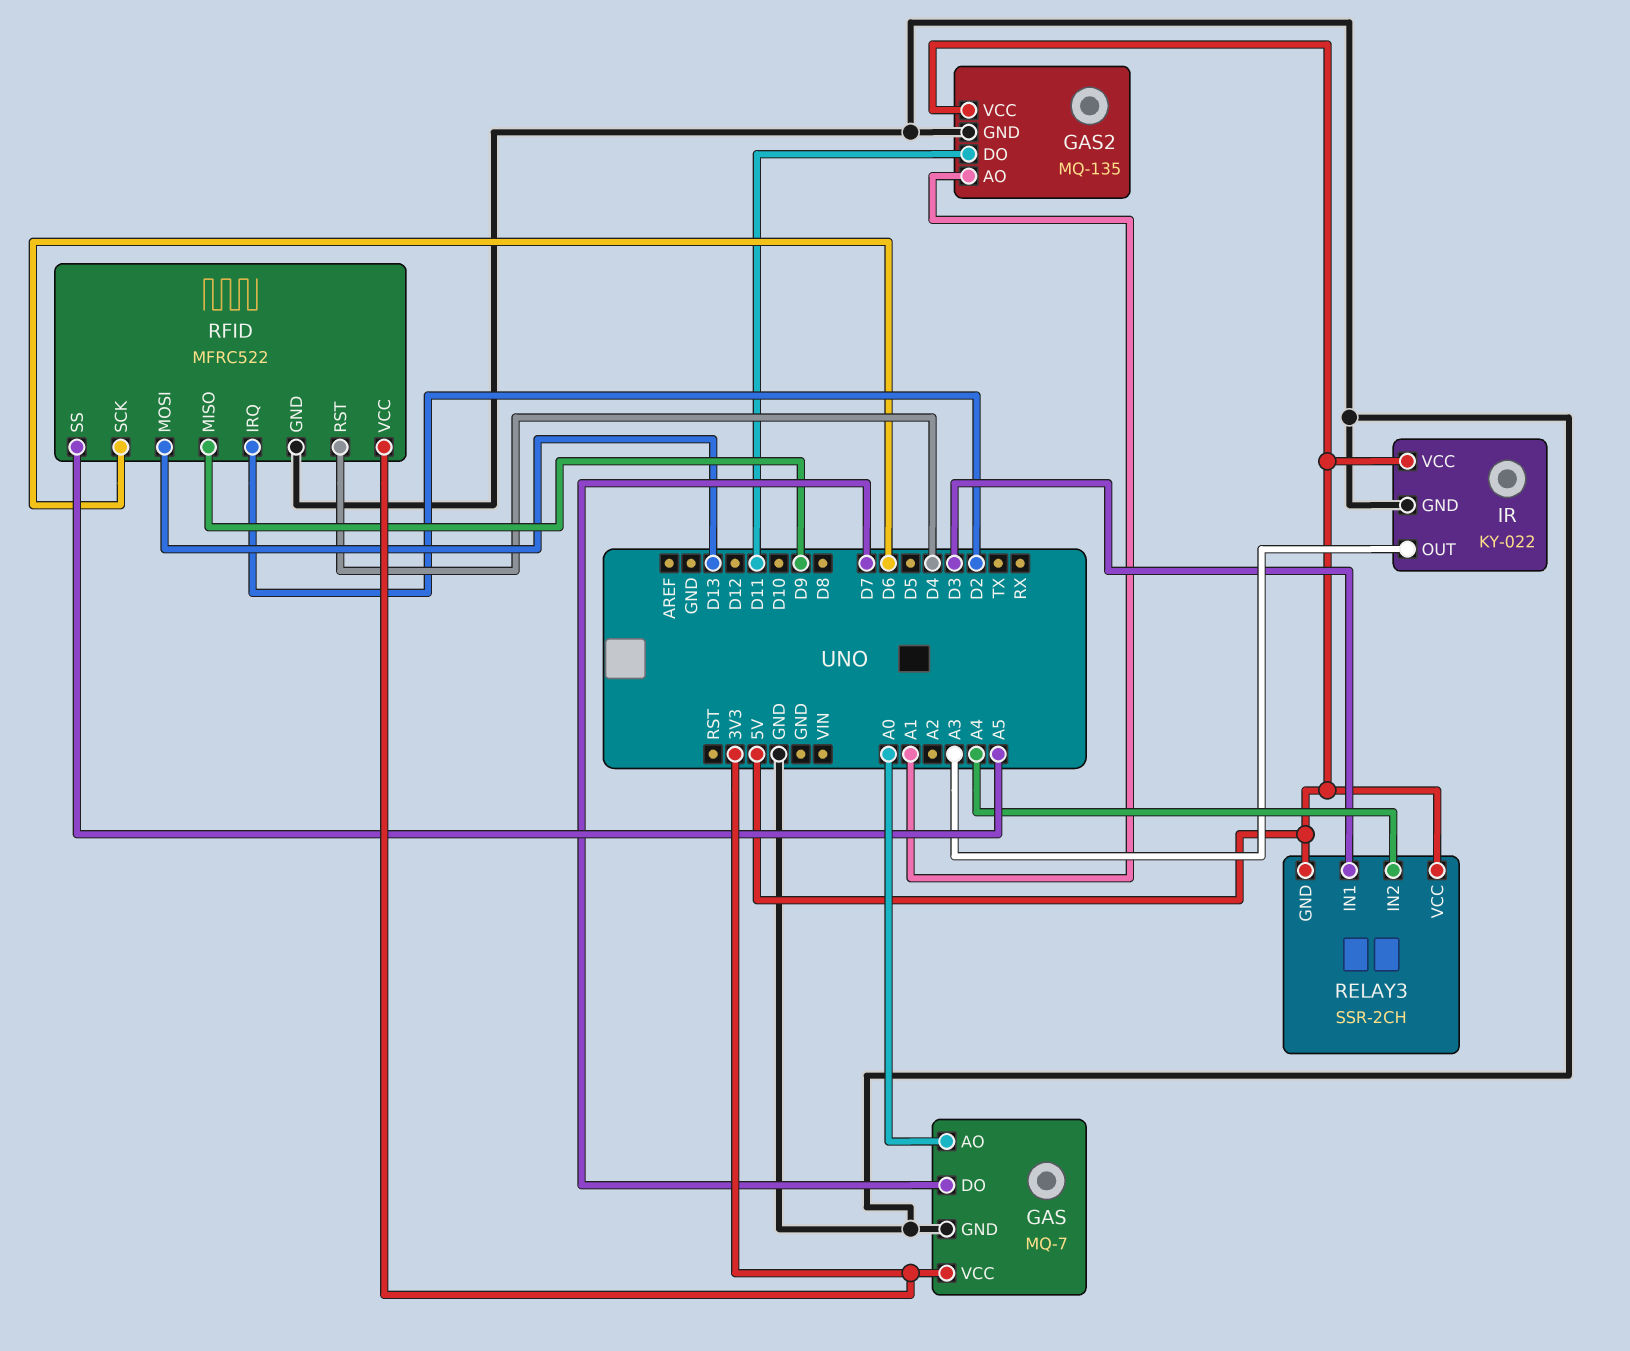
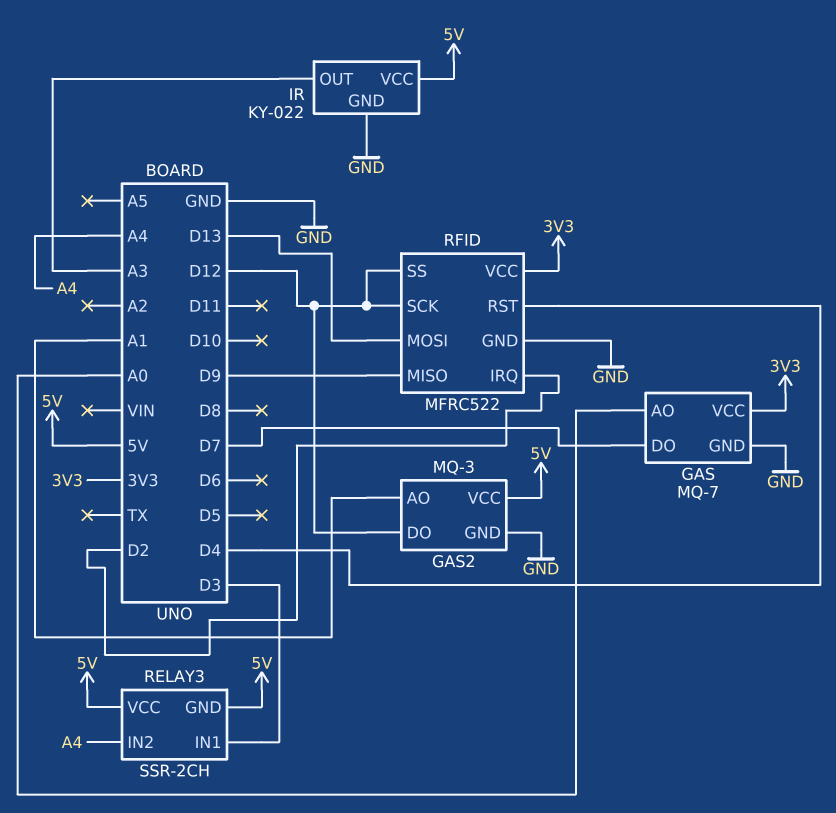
GAS2: MQ-135 -> MQ-3
GAS2 pin DO: D11 -> D12
RFID pin SCK: D6 -> D12
RFID pin SS: A5 -> D12

